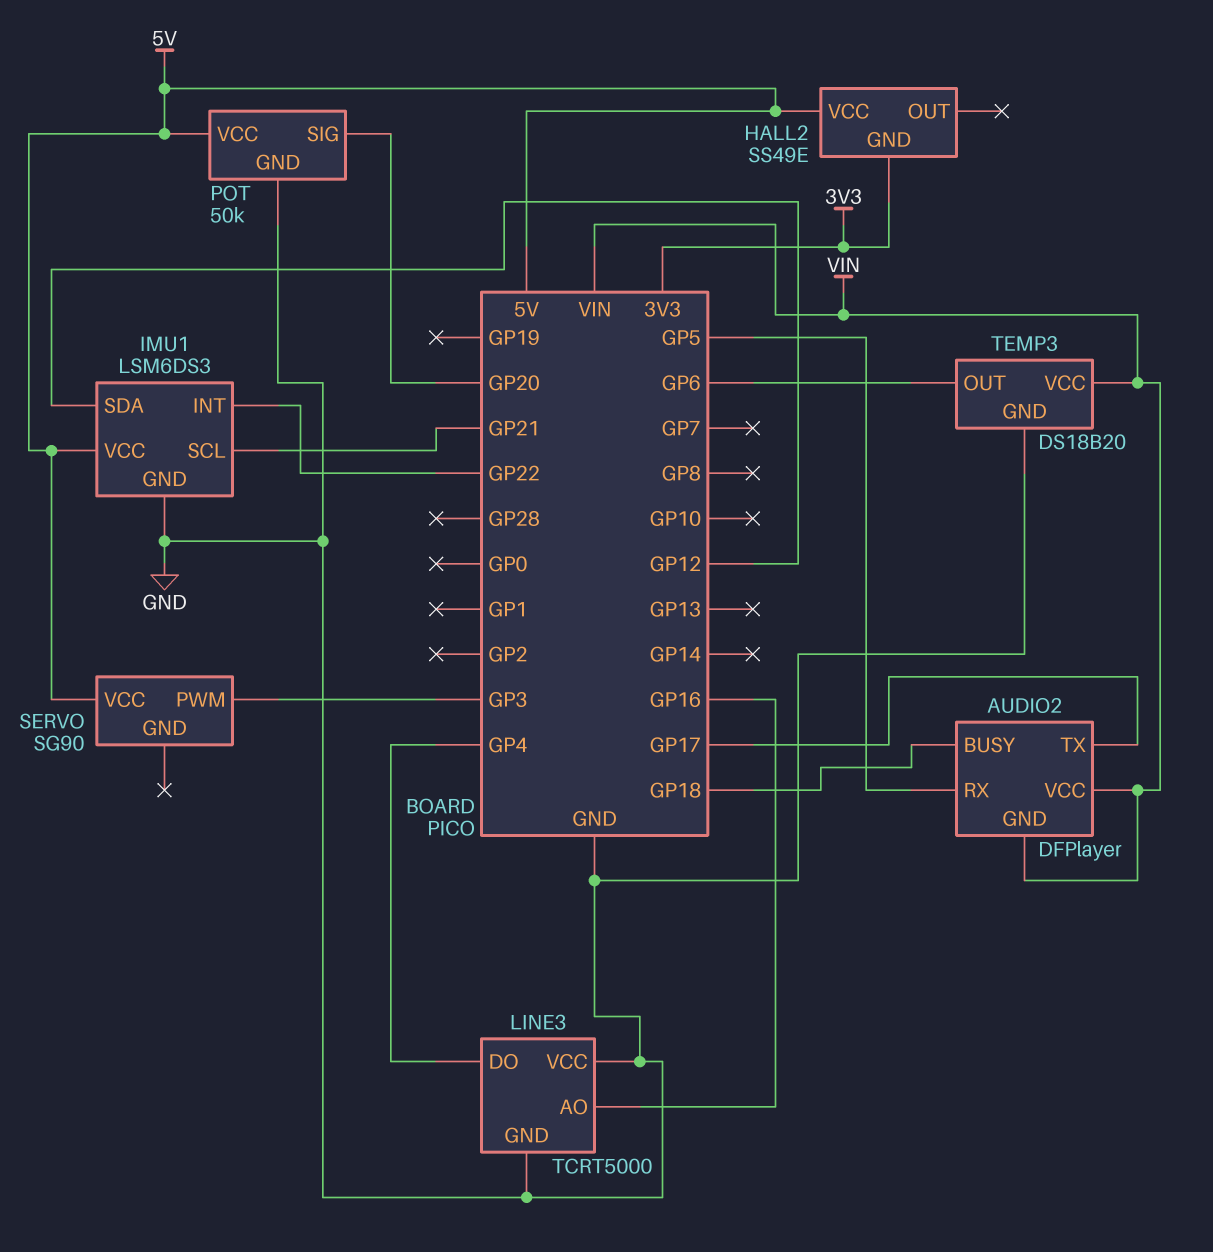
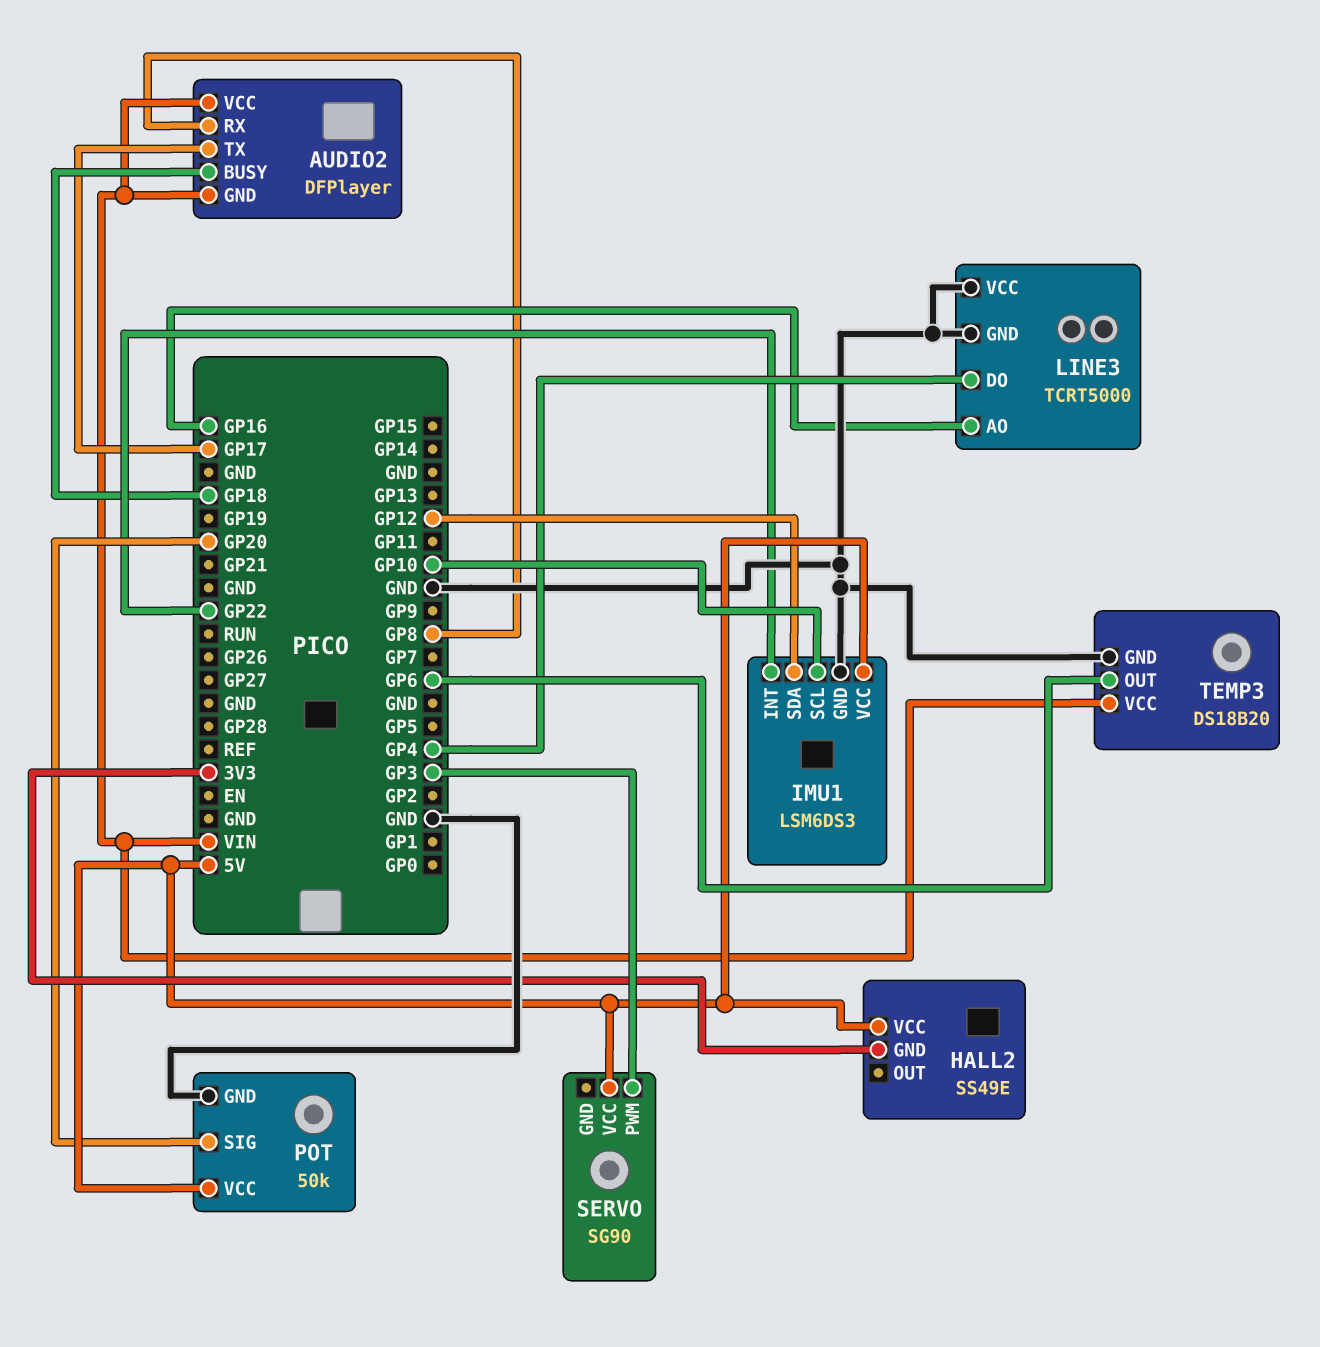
AUDIO2 pin RX: GP5 -> GP8
IMU1 pin SCL: GP21 -> GP10

